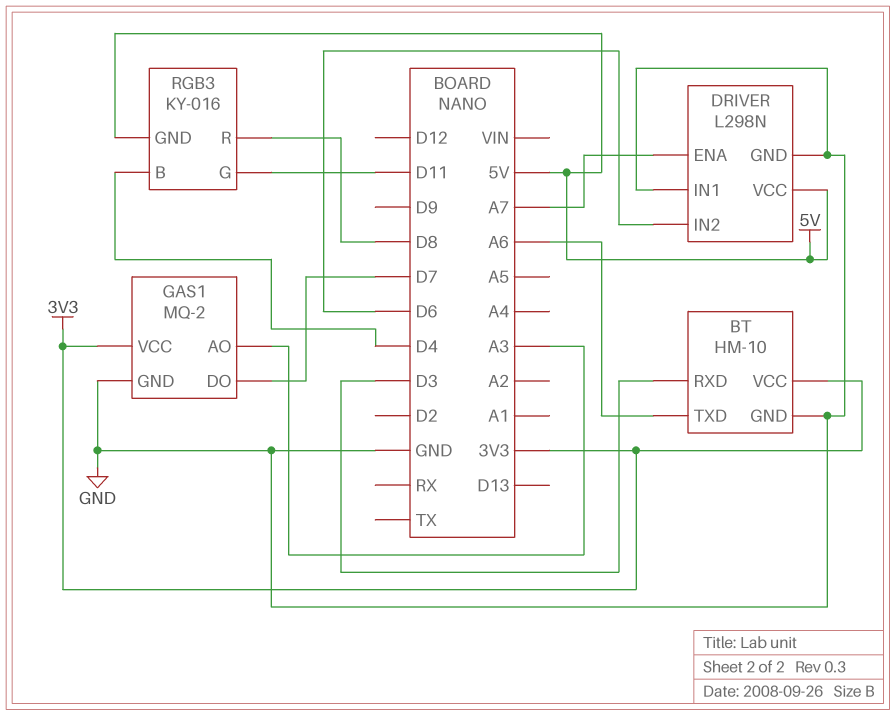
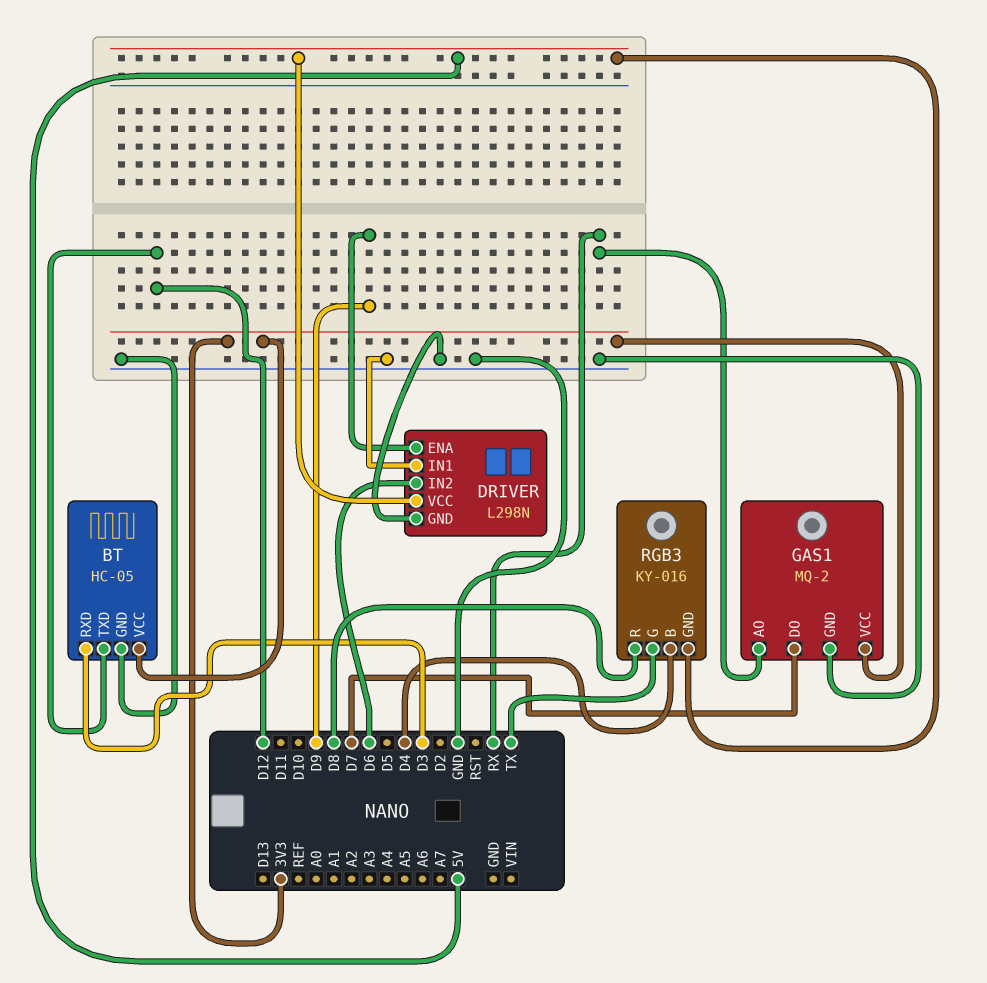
BT: HM-10 -> HC-05
BT pin TXD: A6 -> D12
DRIVER pin ENA: A7 -> D9
GAS1 pin AO: A3 -> RX
RGB3 pin G: D11 -> TX

